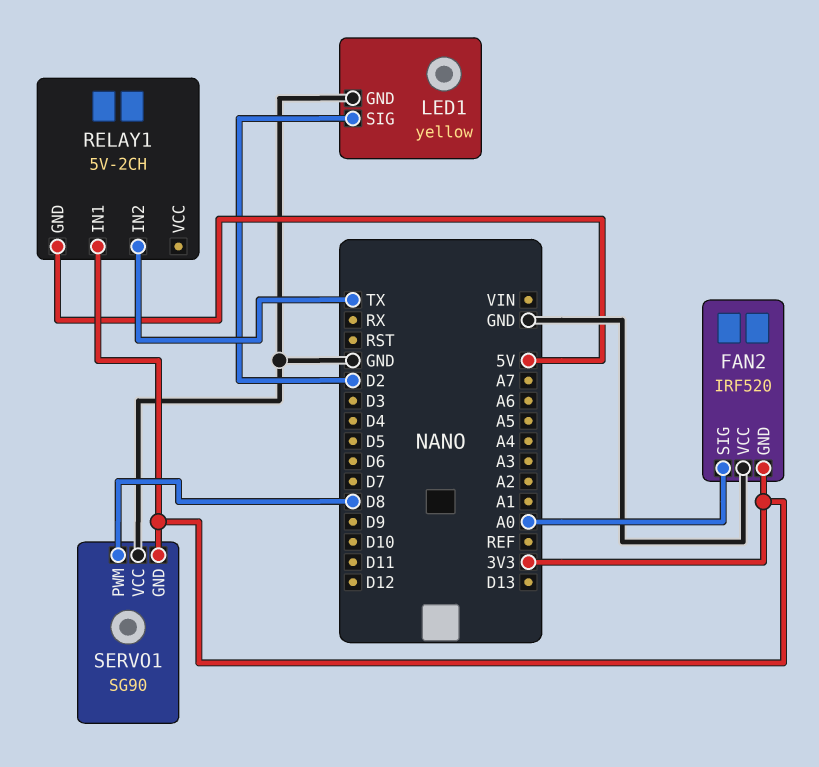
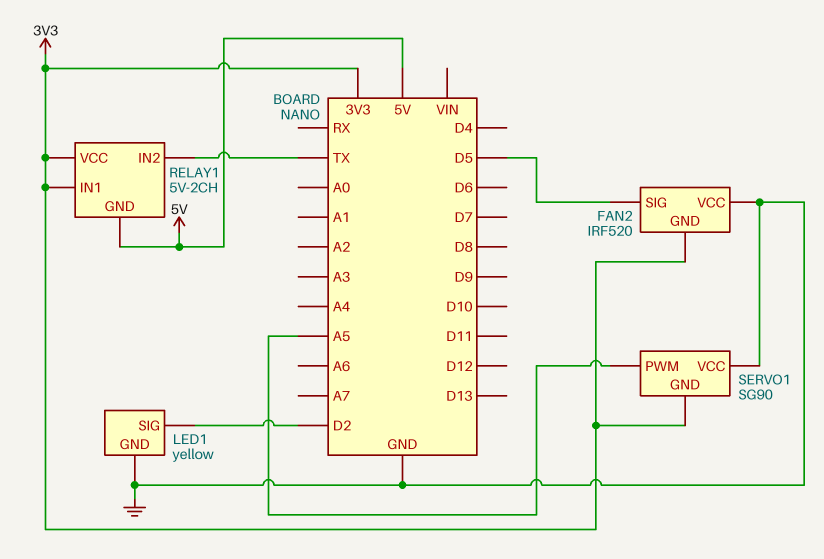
FAN2 pin SIG: A0 -> D5
RELAY1 pin VCC: none -> 3V3
SERVO1 pin PWM: D8 -> A5

